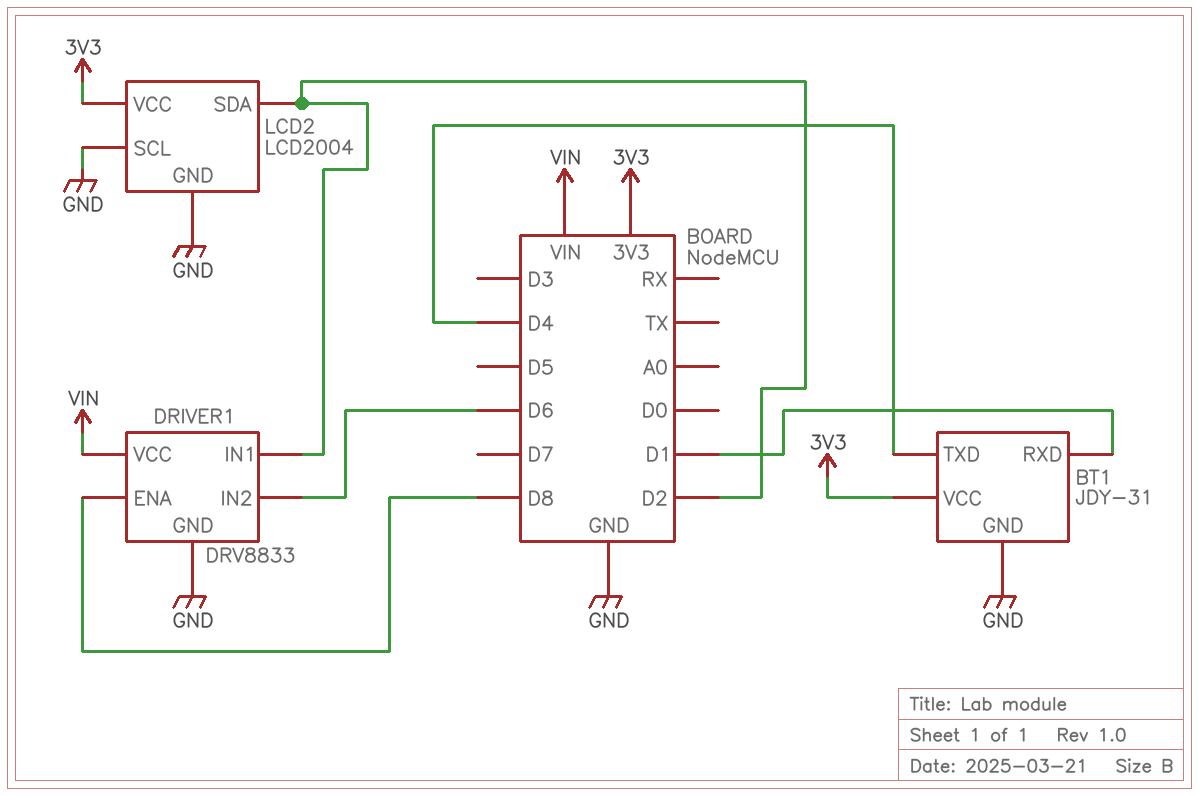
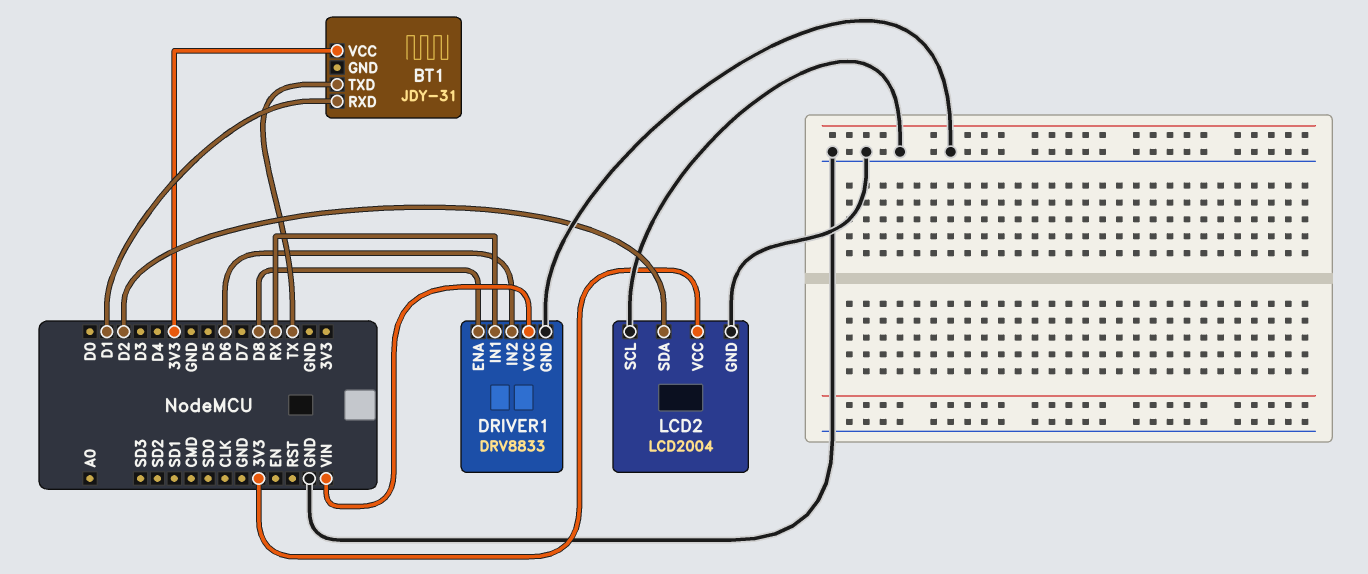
BT1 pin GND: GND -> none
BT1 pin TXD: D4 -> TX
DRIVER1 pin IN1: D2 -> RX

